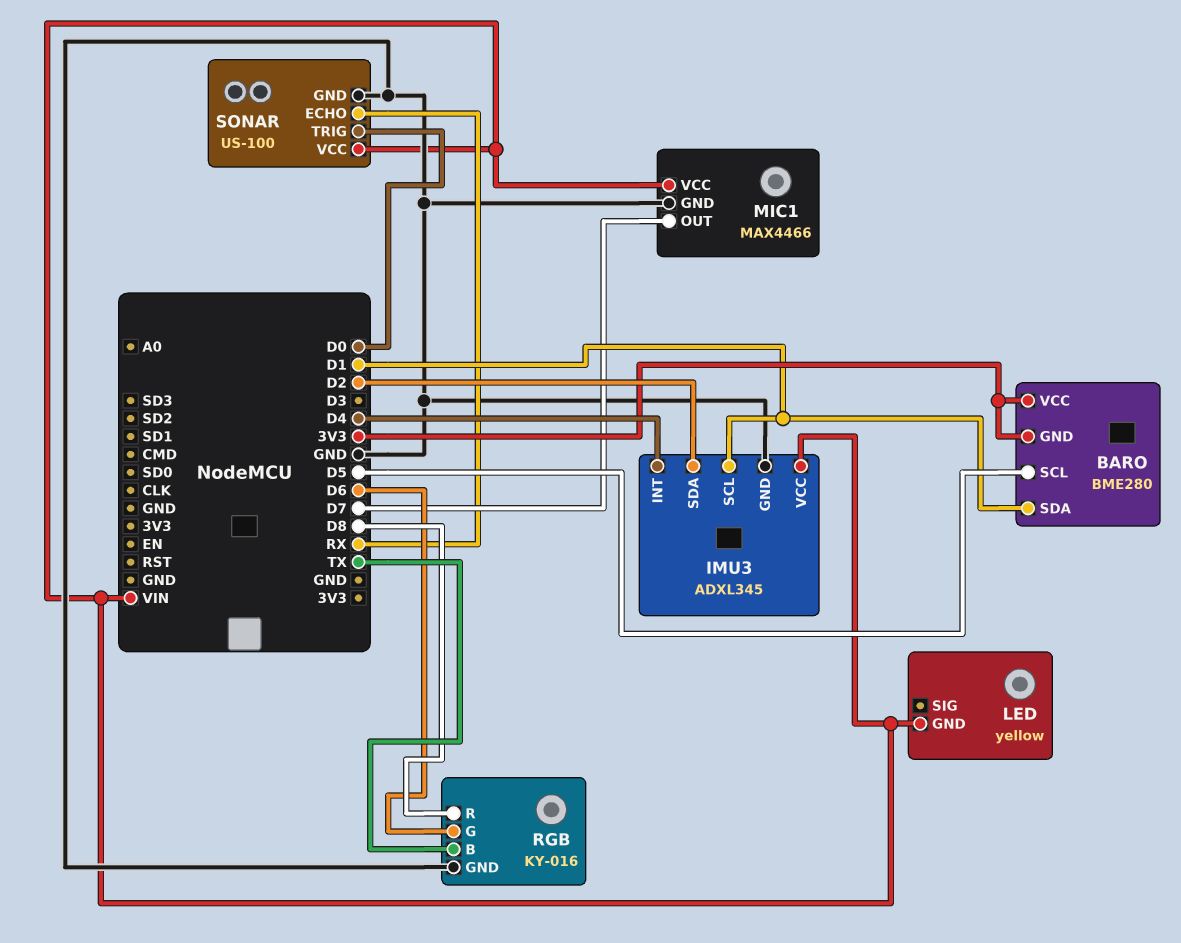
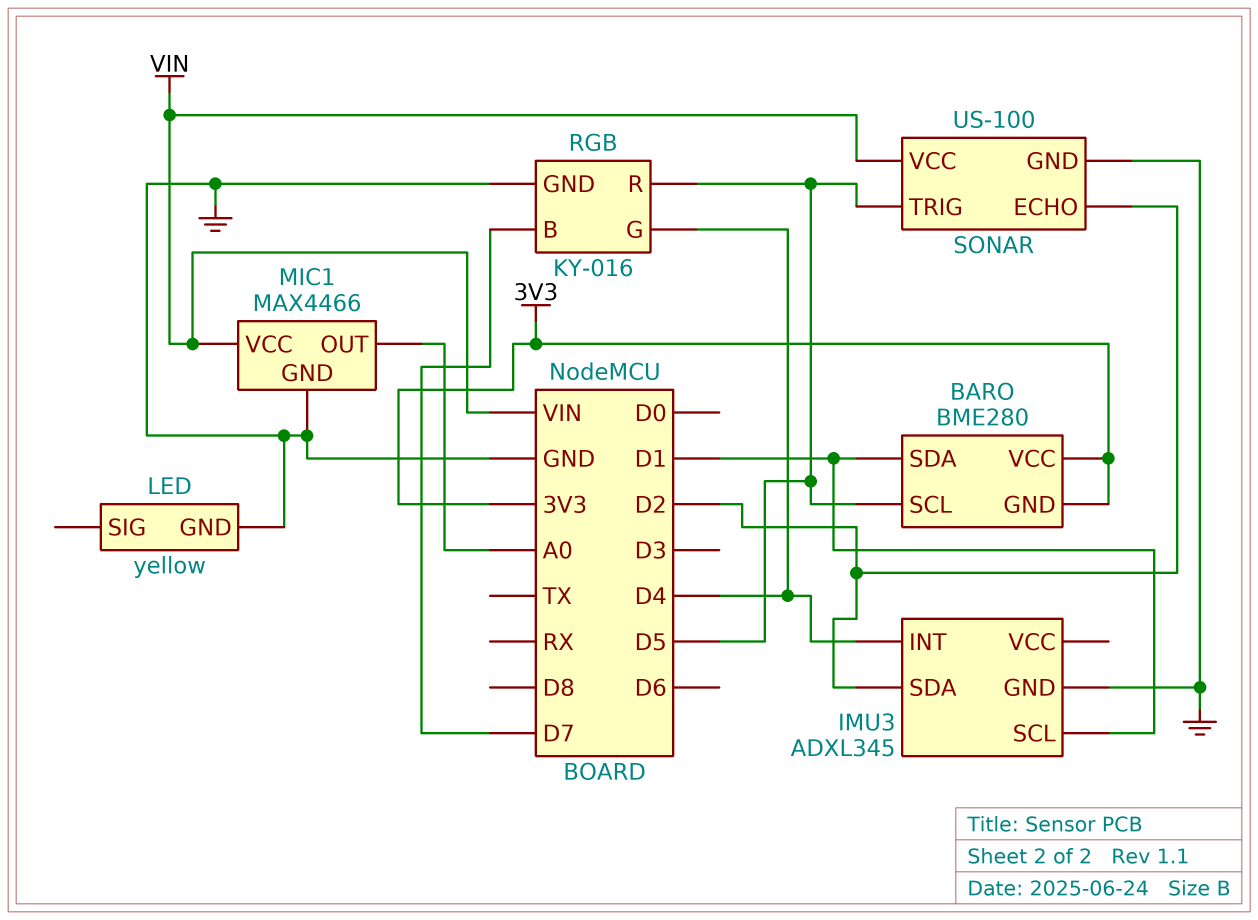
IMU3 pin VCC: VIN -> none
LED pin GND: VIN -> GND
MIC1 pin OUT: D7 -> A0
RGB pin B: TX -> D7
RGB pin G: D6 -> D4
RGB pin R: D8 -> D5
SONAR pin ECHO: RX -> D2
SONAR pin TRIG: D0 -> D5

